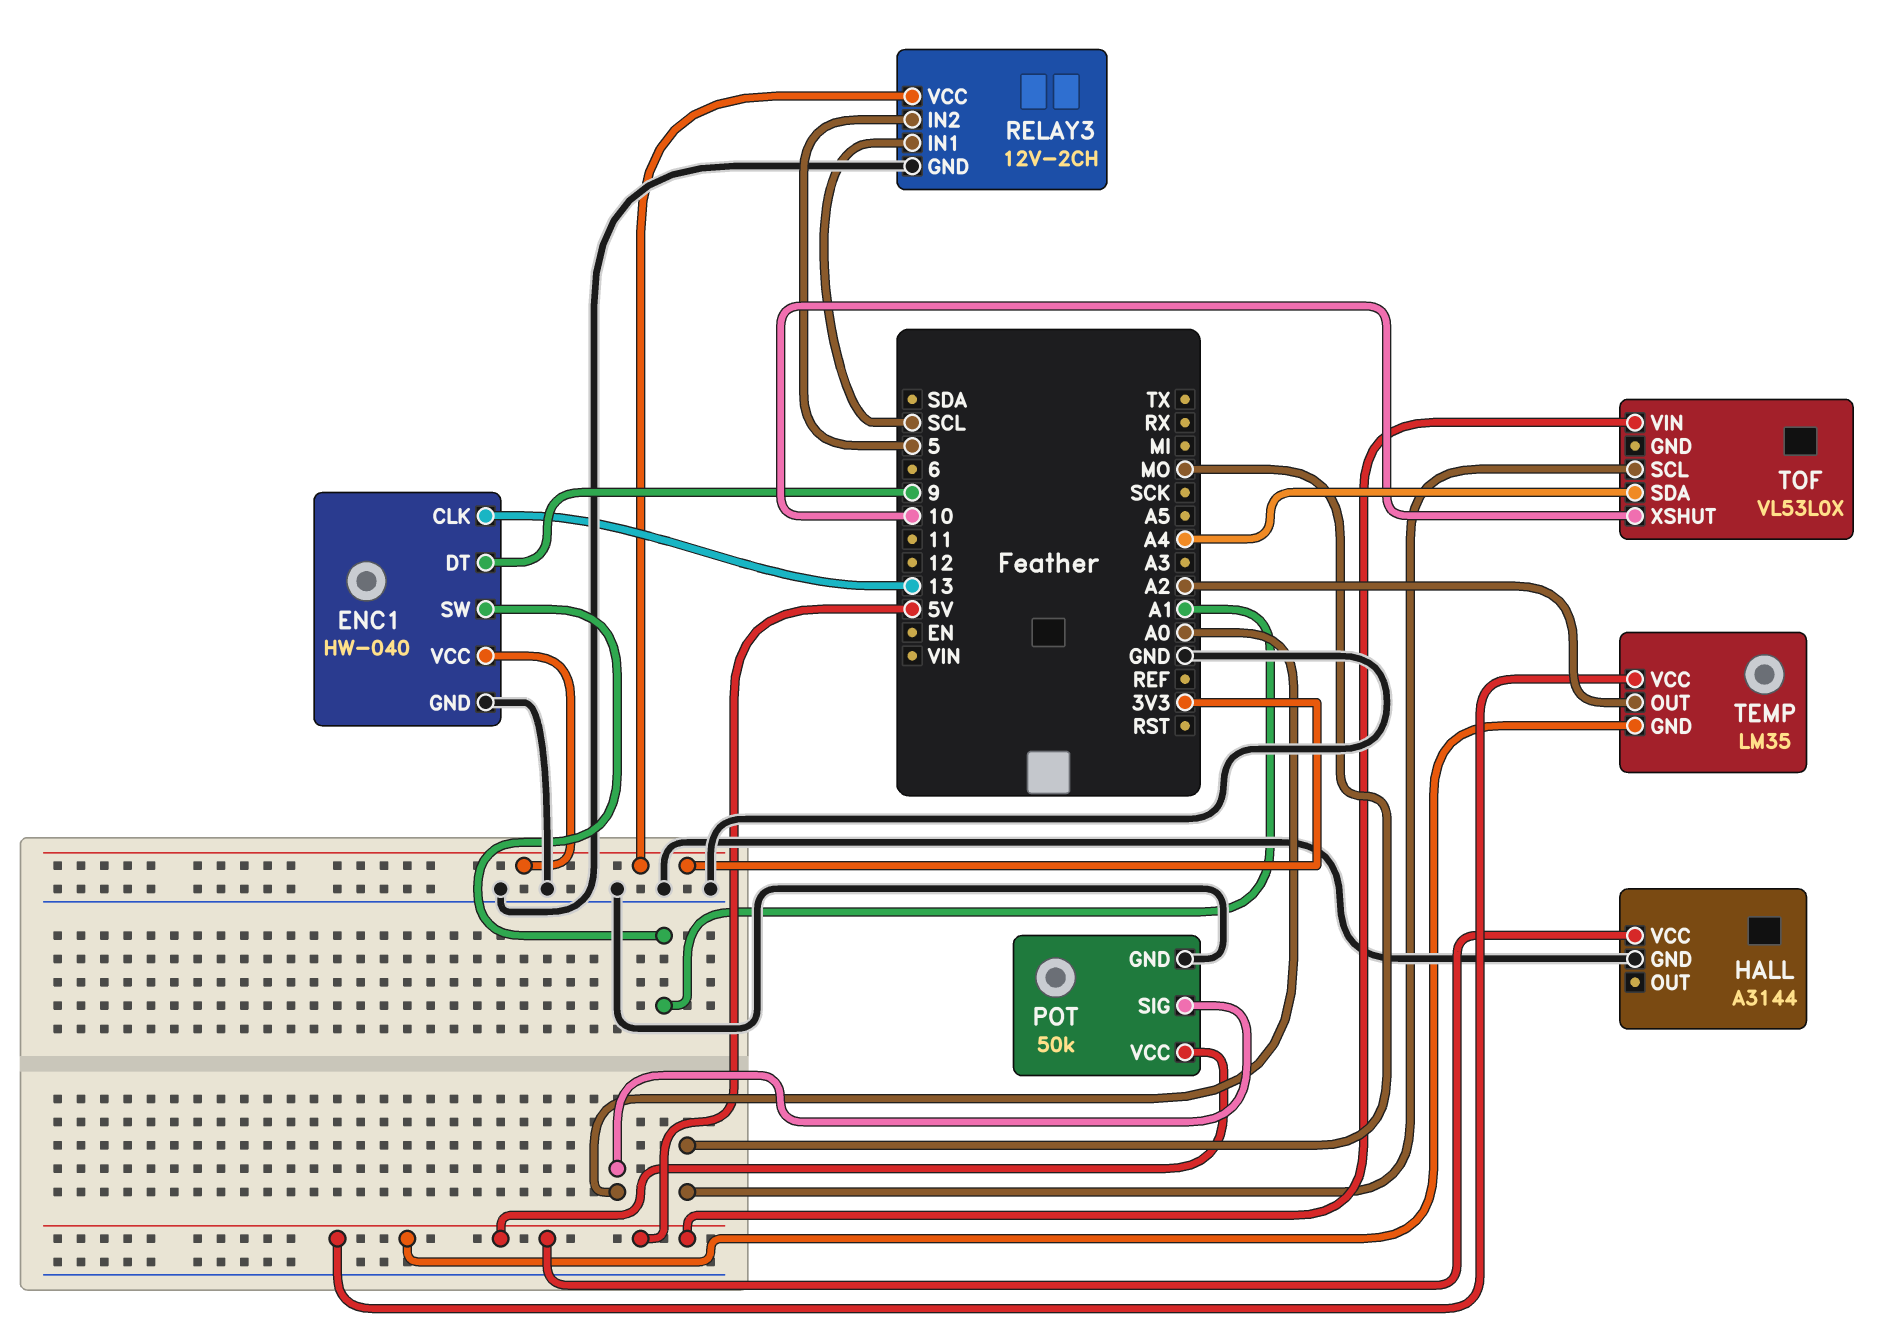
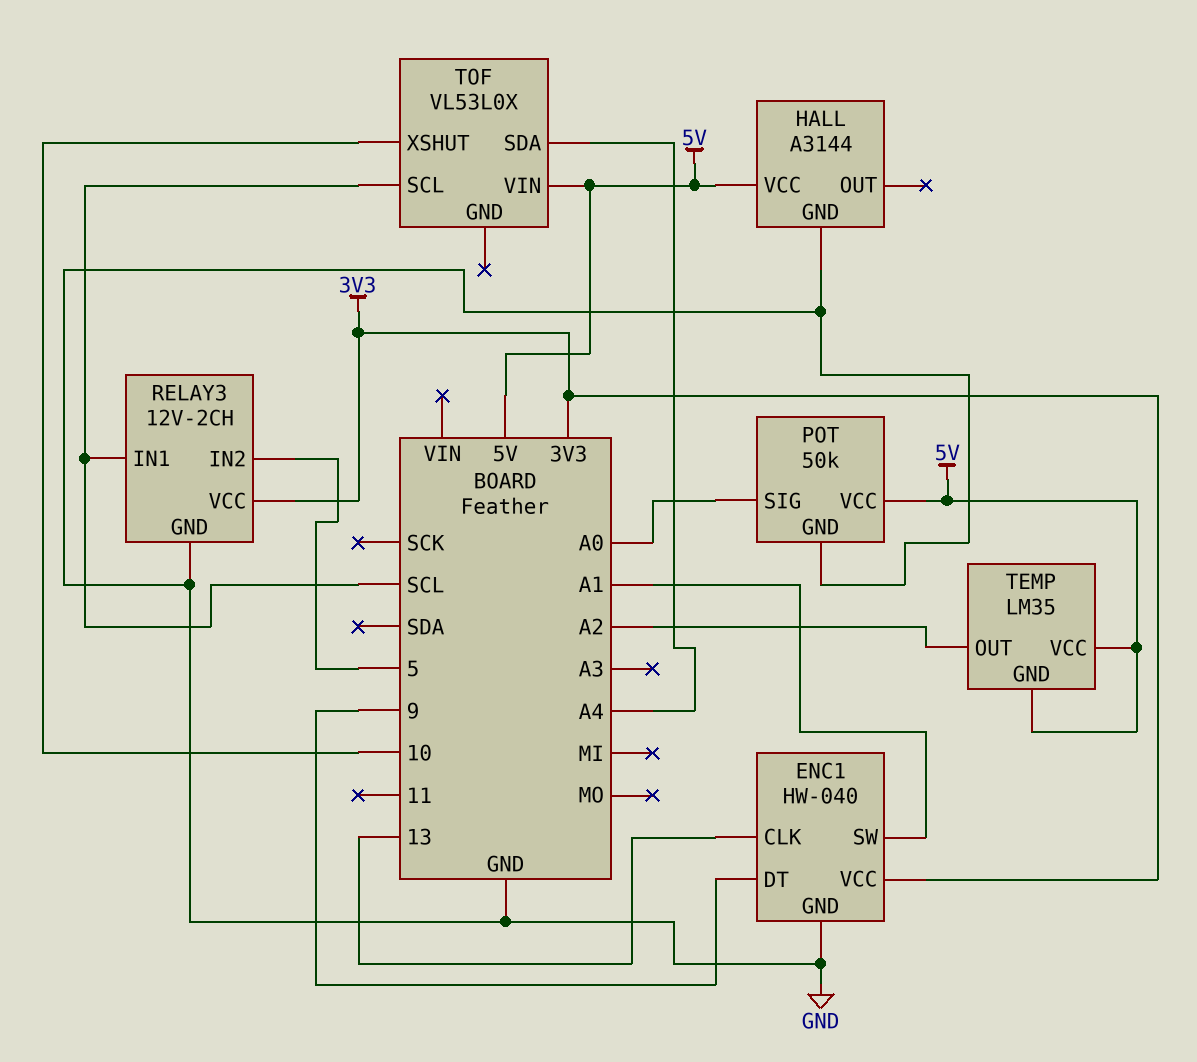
TOF pin SCL: MO -> SCL

